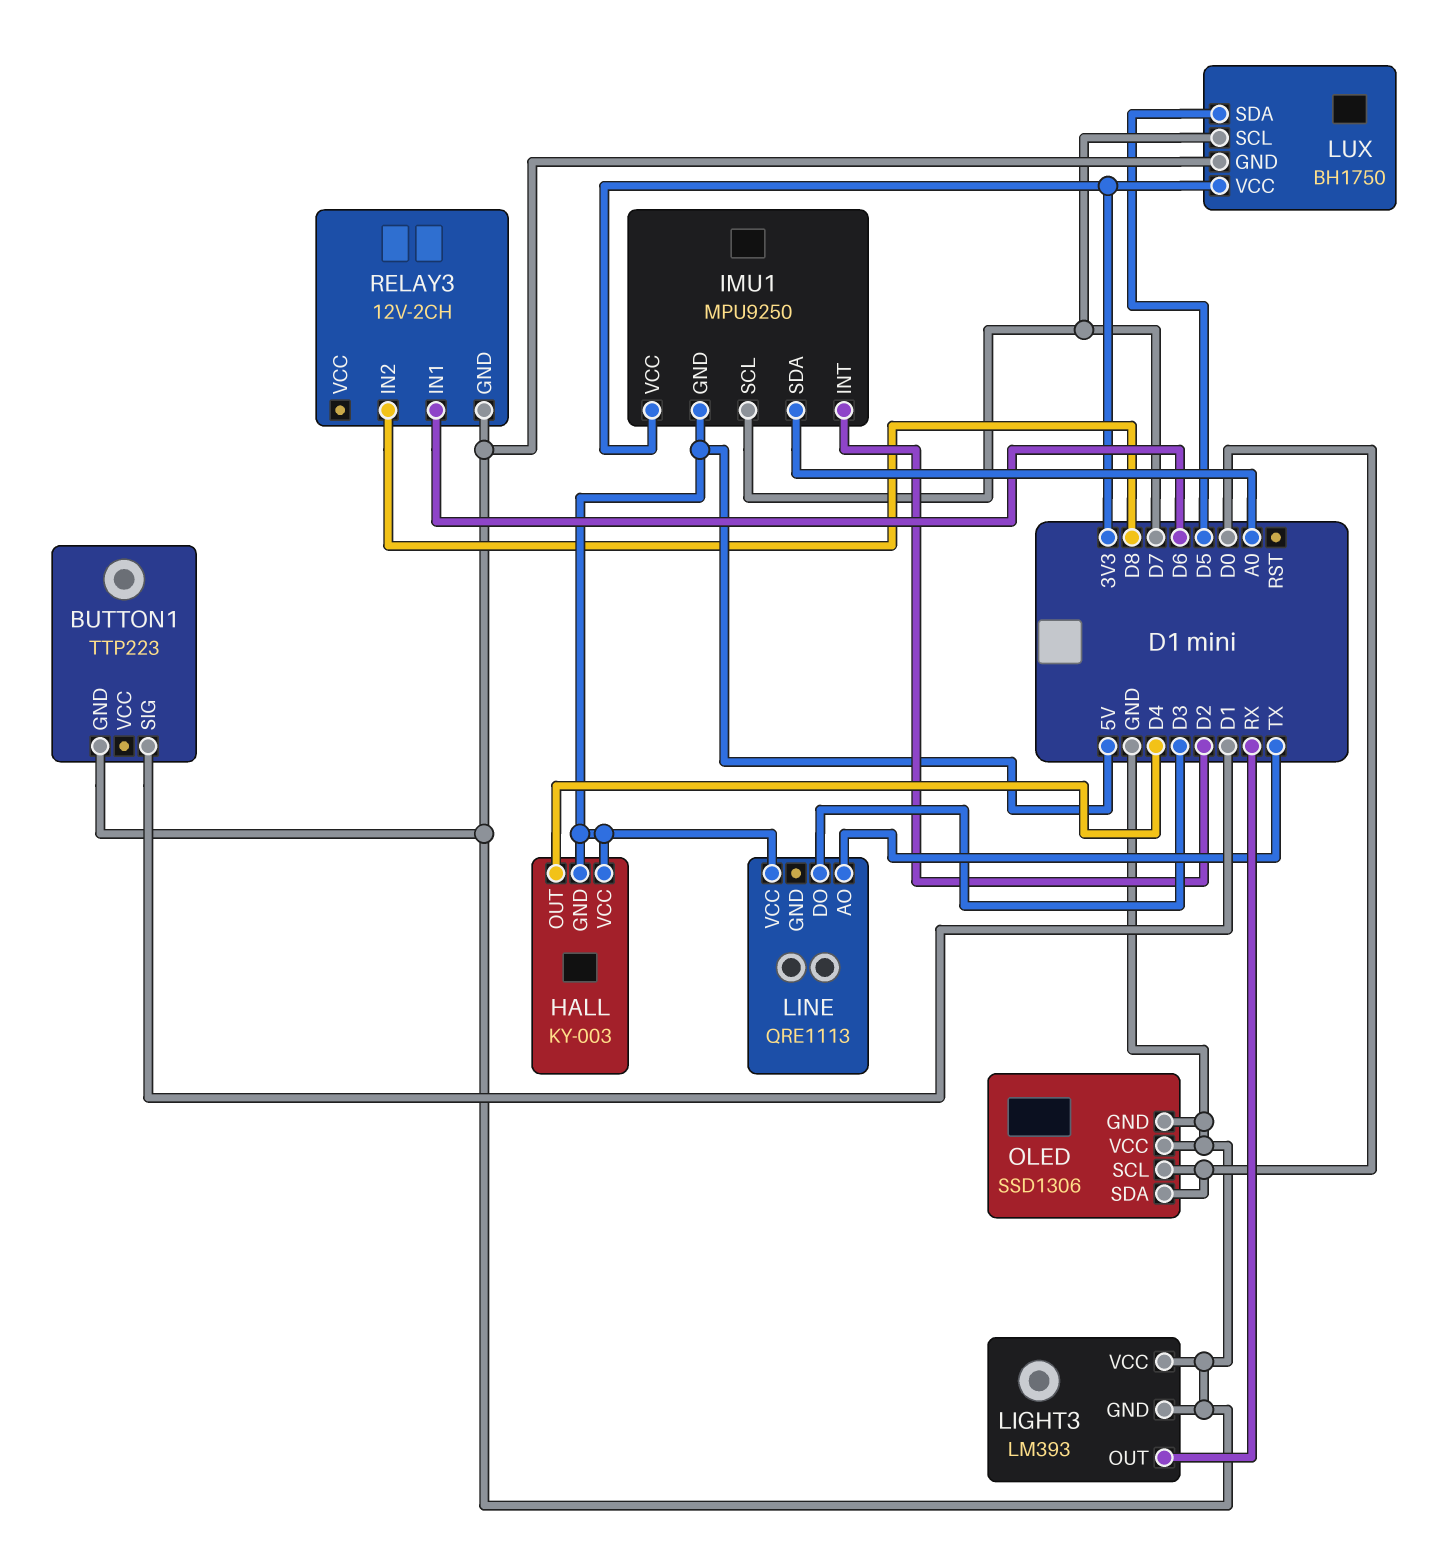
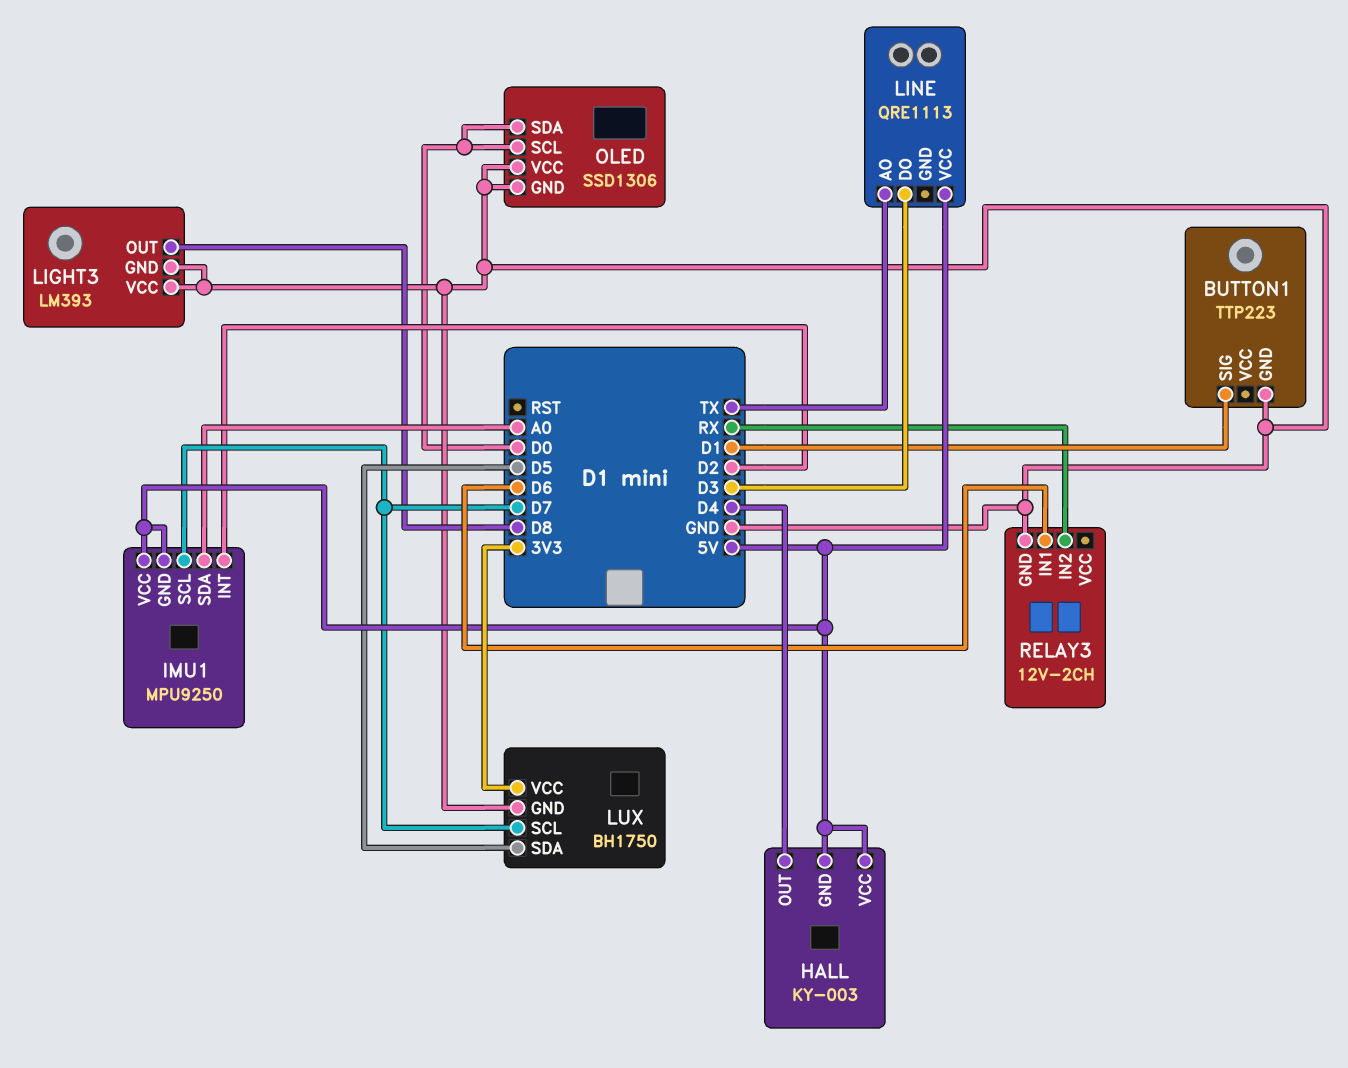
IMU1 pin VCC: 3V3 -> 5V
LIGHT3 pin OUT: RX -> D8
RELAY3 pin IN2: D8 -> RX

